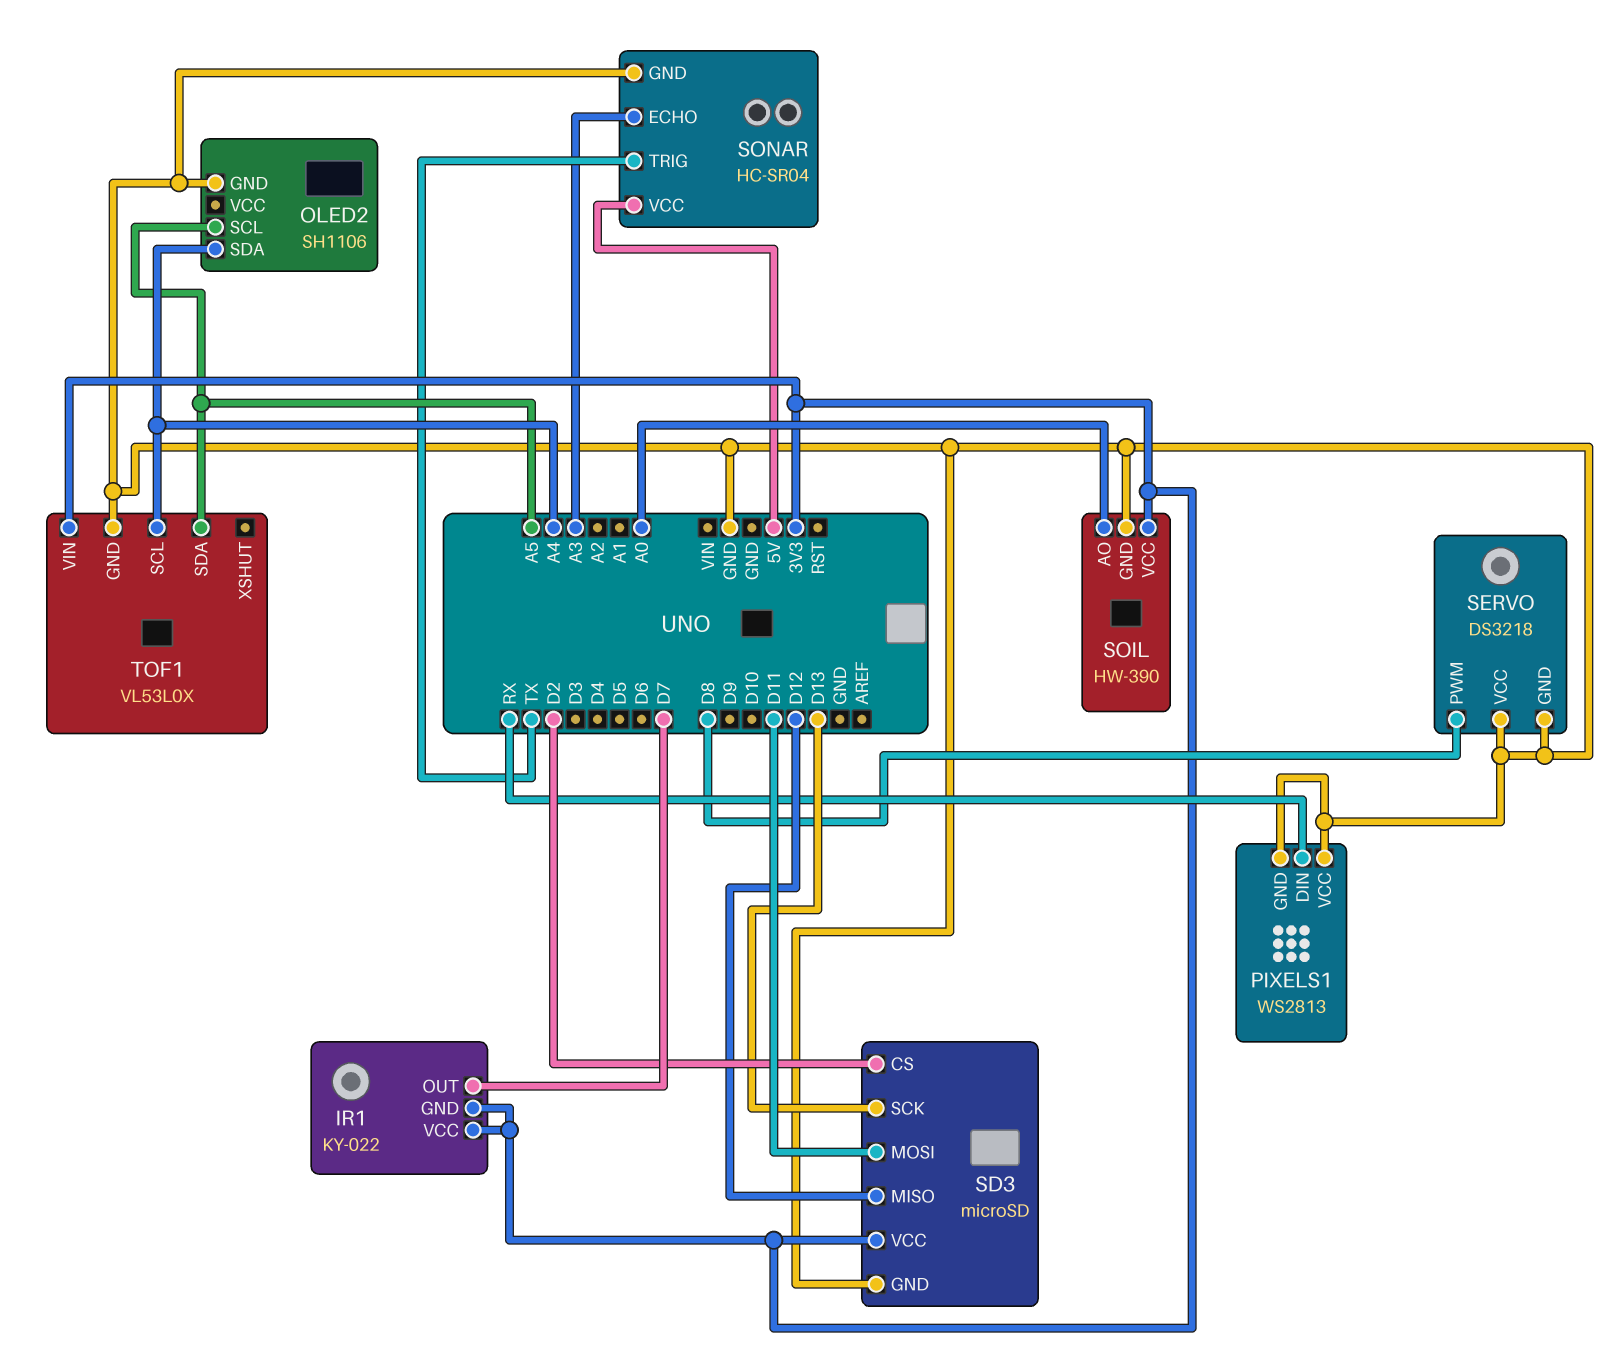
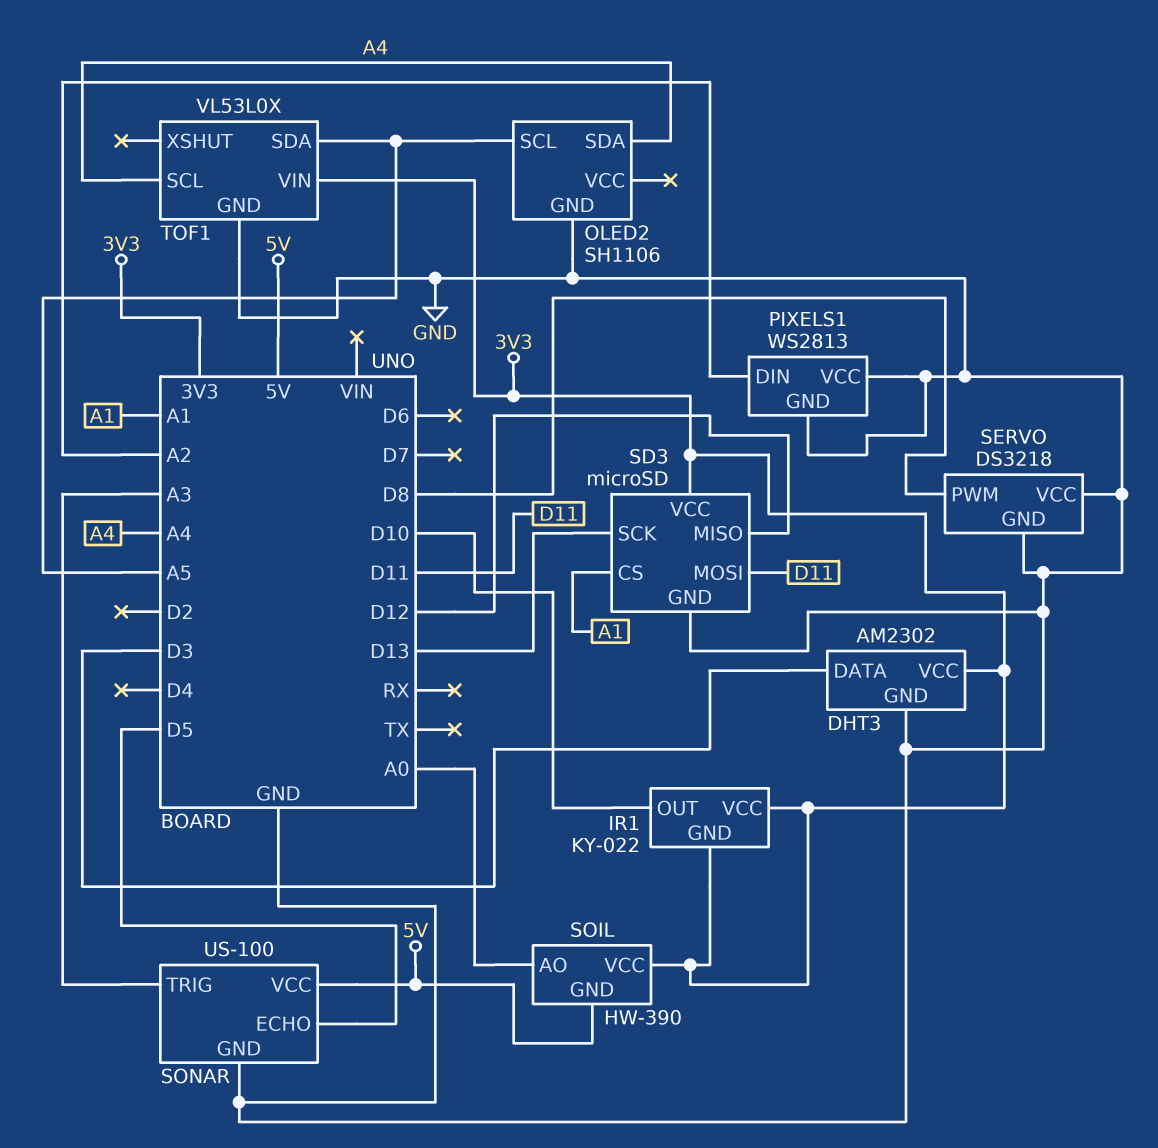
DHT3: none -> AM2302
DHT3 pin DATA: none -> D3
DHT3 pin GND: none -> GND
DHT3 pin VCC: none -> 3V3
IR1 pin OUT: D7 -> D10
PIXELS1 pin DIN: RX -> A2
SD3 pin CS: D2 -> A1
SOIL pin GND: GND -> 5V
SONAR: HC-SR04 -> US-100
SONAR pin ECHO: A3 -> D5
SONAR pin TRIG: TX -> A3

